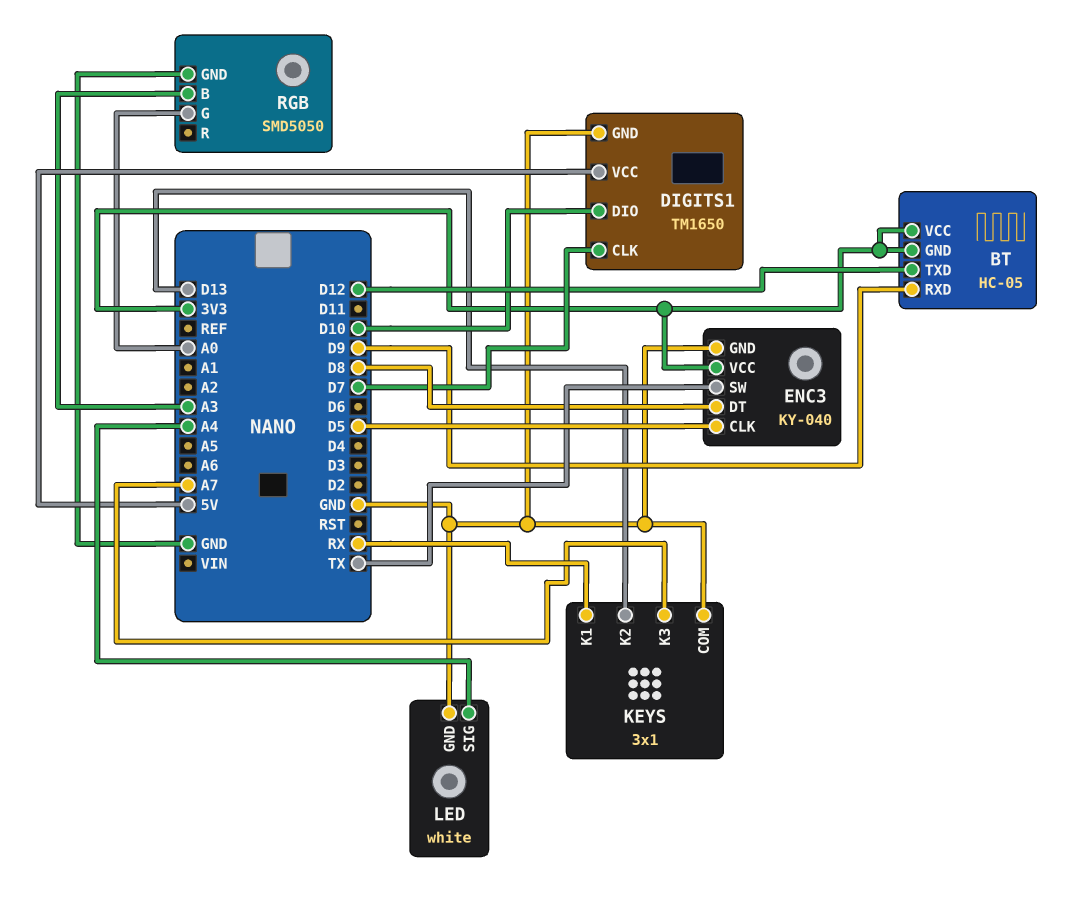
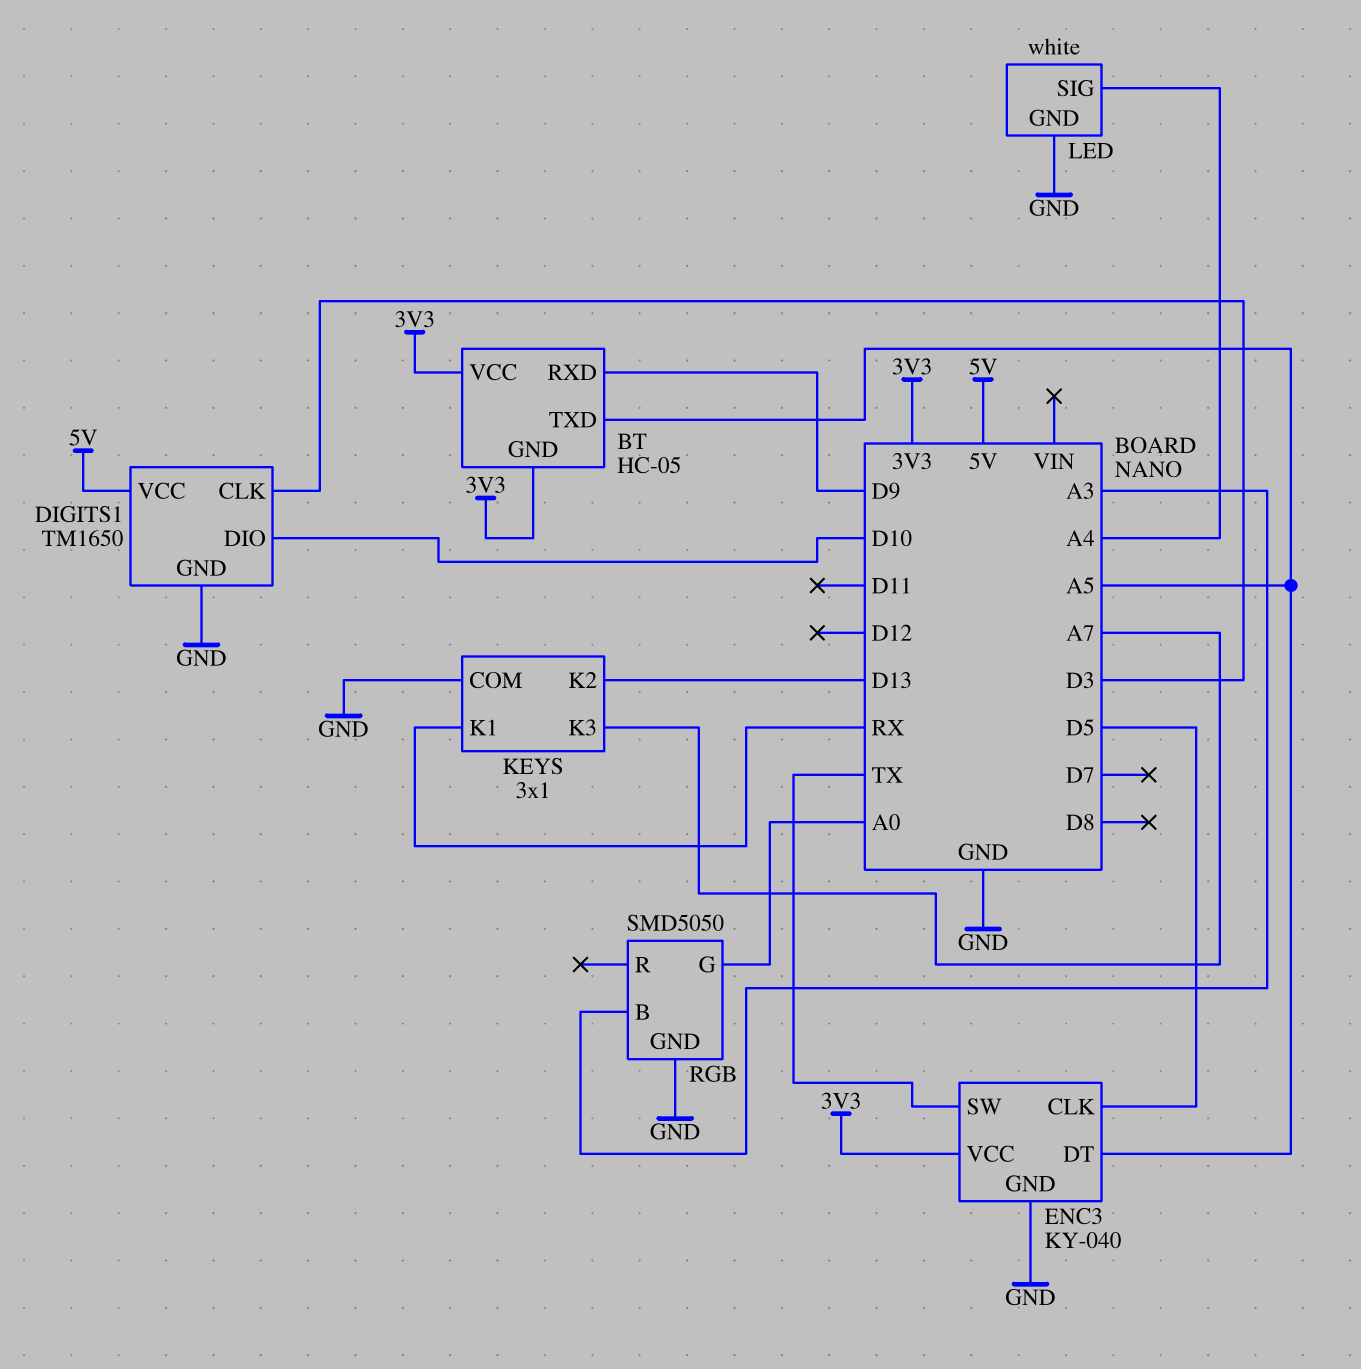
BT pin TXD: D12 -> A5
DIGITS1 pin CLK: D7 -> D3
ENC3 pin DT: D8 -> A5

